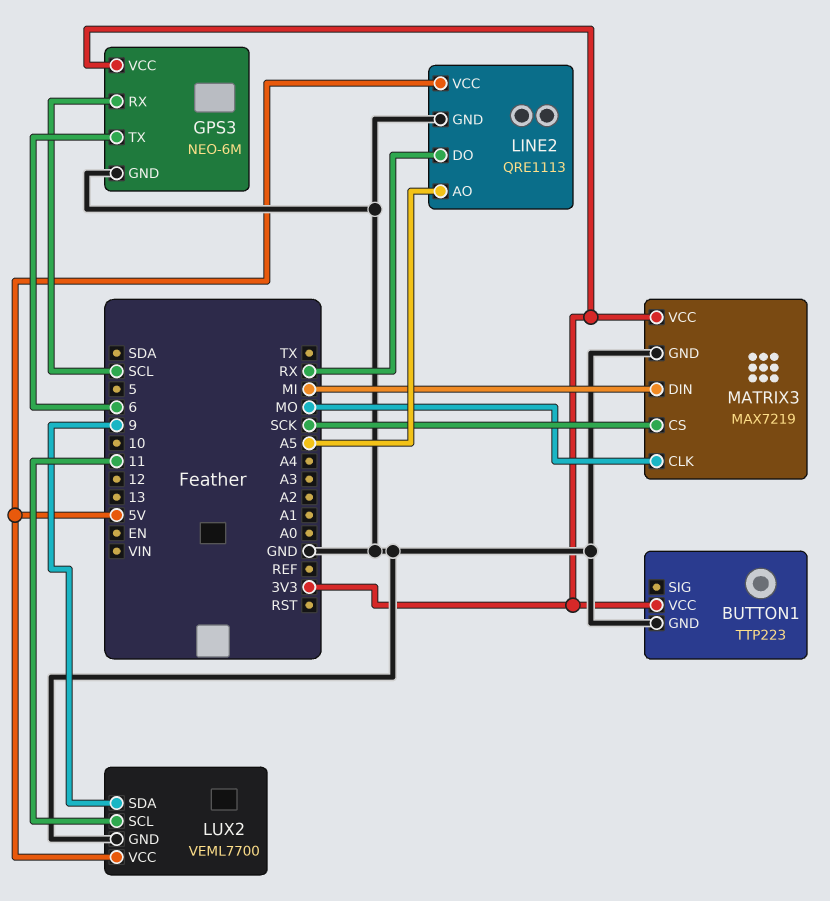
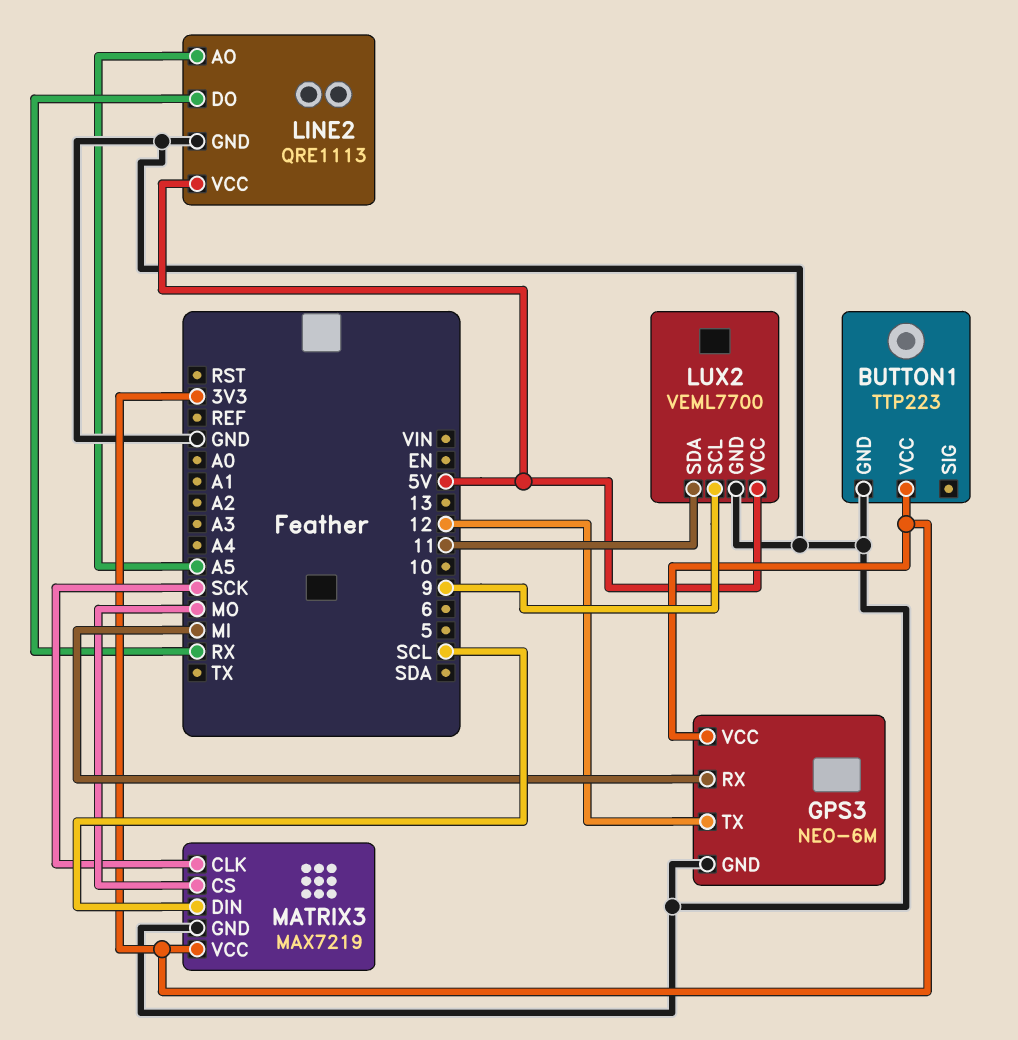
GPS3 pin RX: SCL -> MI
GPS3 pin TX: 6 -> 12
LUX2 pin SCL: 11 -> 9
LUX2 pin SDA: 9 -> 11
MATRIX3 pin CLK: MO -> SCK
MATRIX3 pin CS: SCK -> MO
MATRIX3 pin DIN: MI -> SCL

